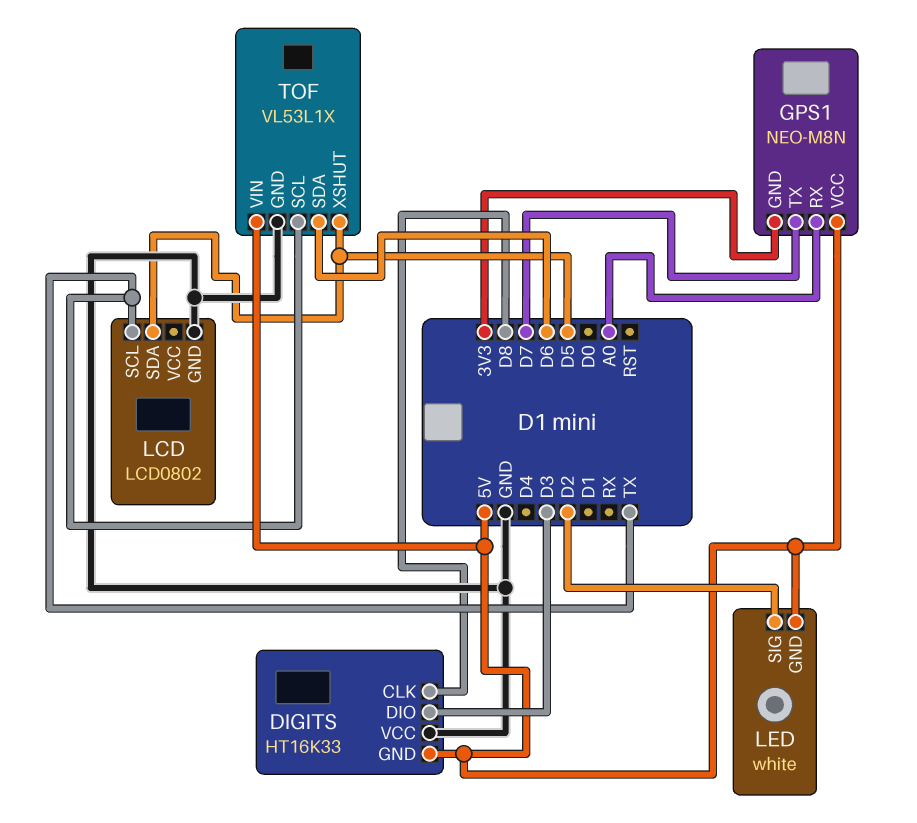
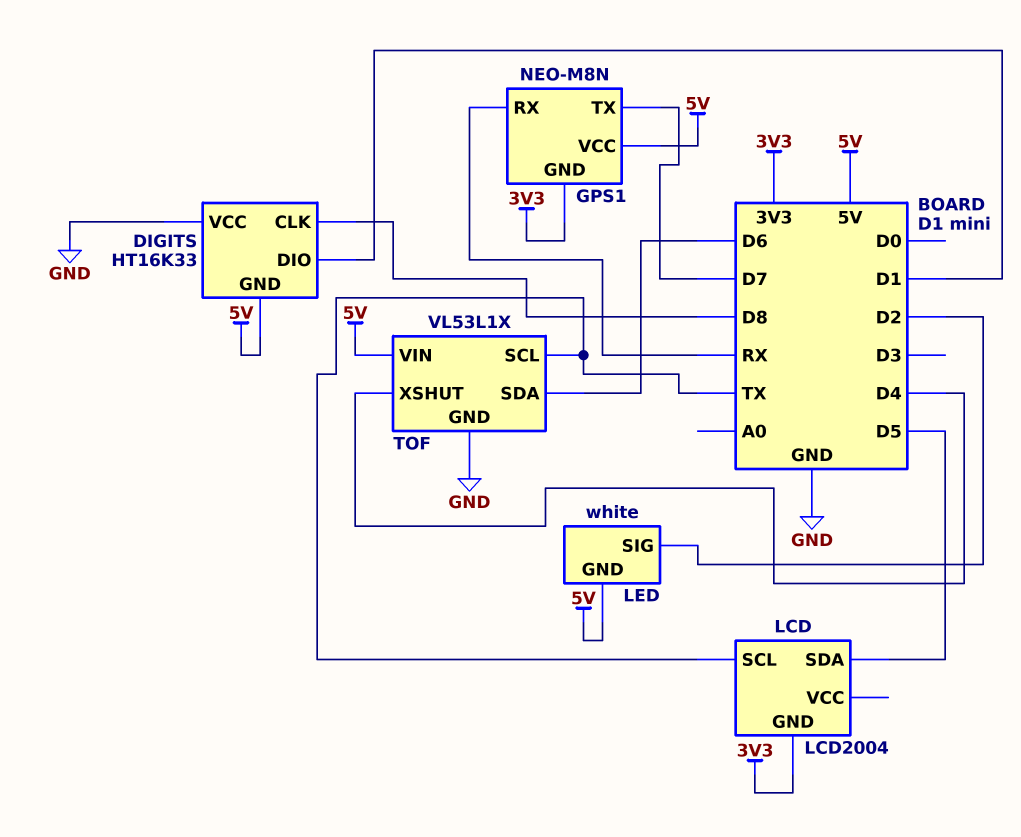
DIGITS pin DIO: D3 -> D1
GPS1 pin RX: A0 -> RX
LCD: LCD0802 -> LCD2004
LCD pin GND: GND -> 3V3
TOF pin XSHUT: D5 -> D4

